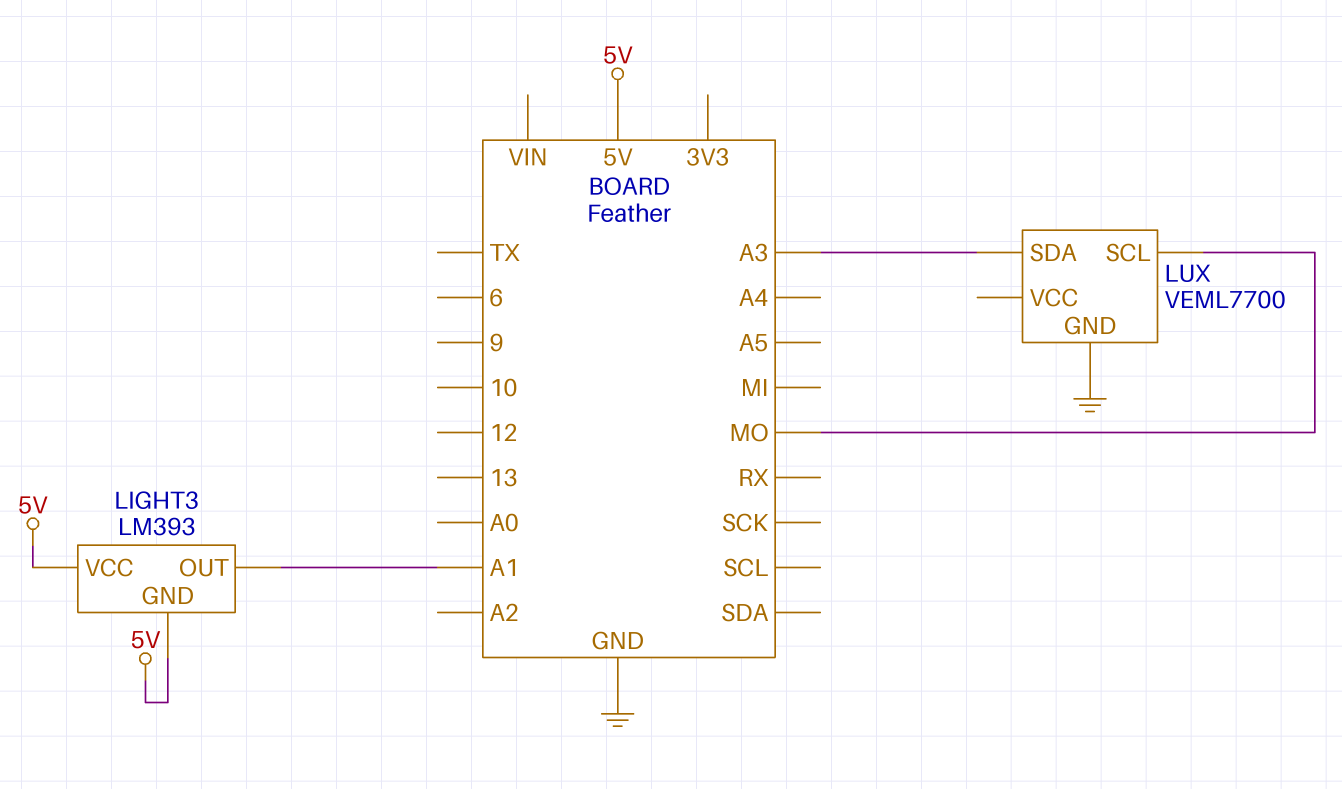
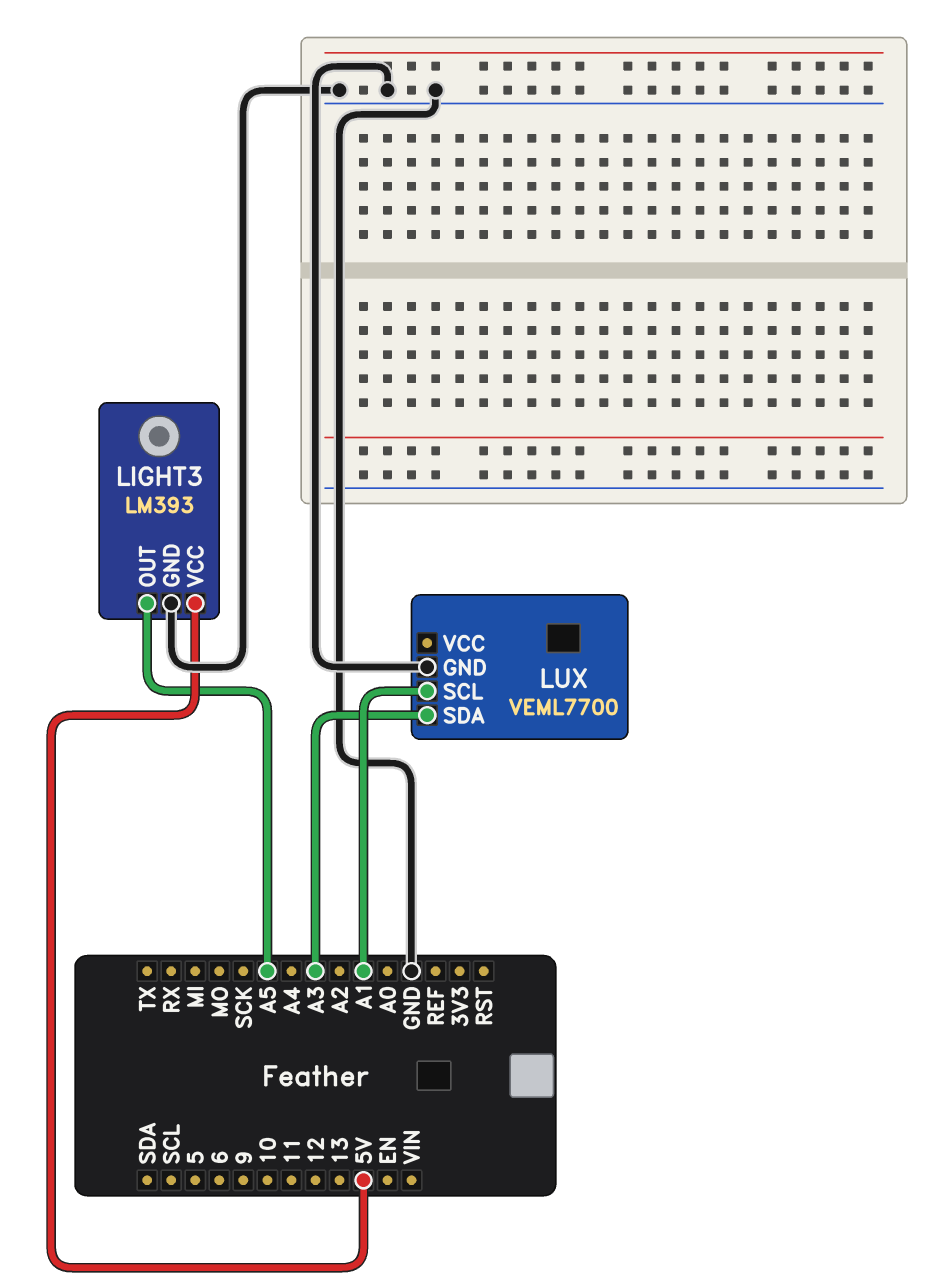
LIGHT3 pin GND: 5V -> GND
LIGHT3 pin OUT: A1 -> A5
LUX pin SCL: MO -> A1

